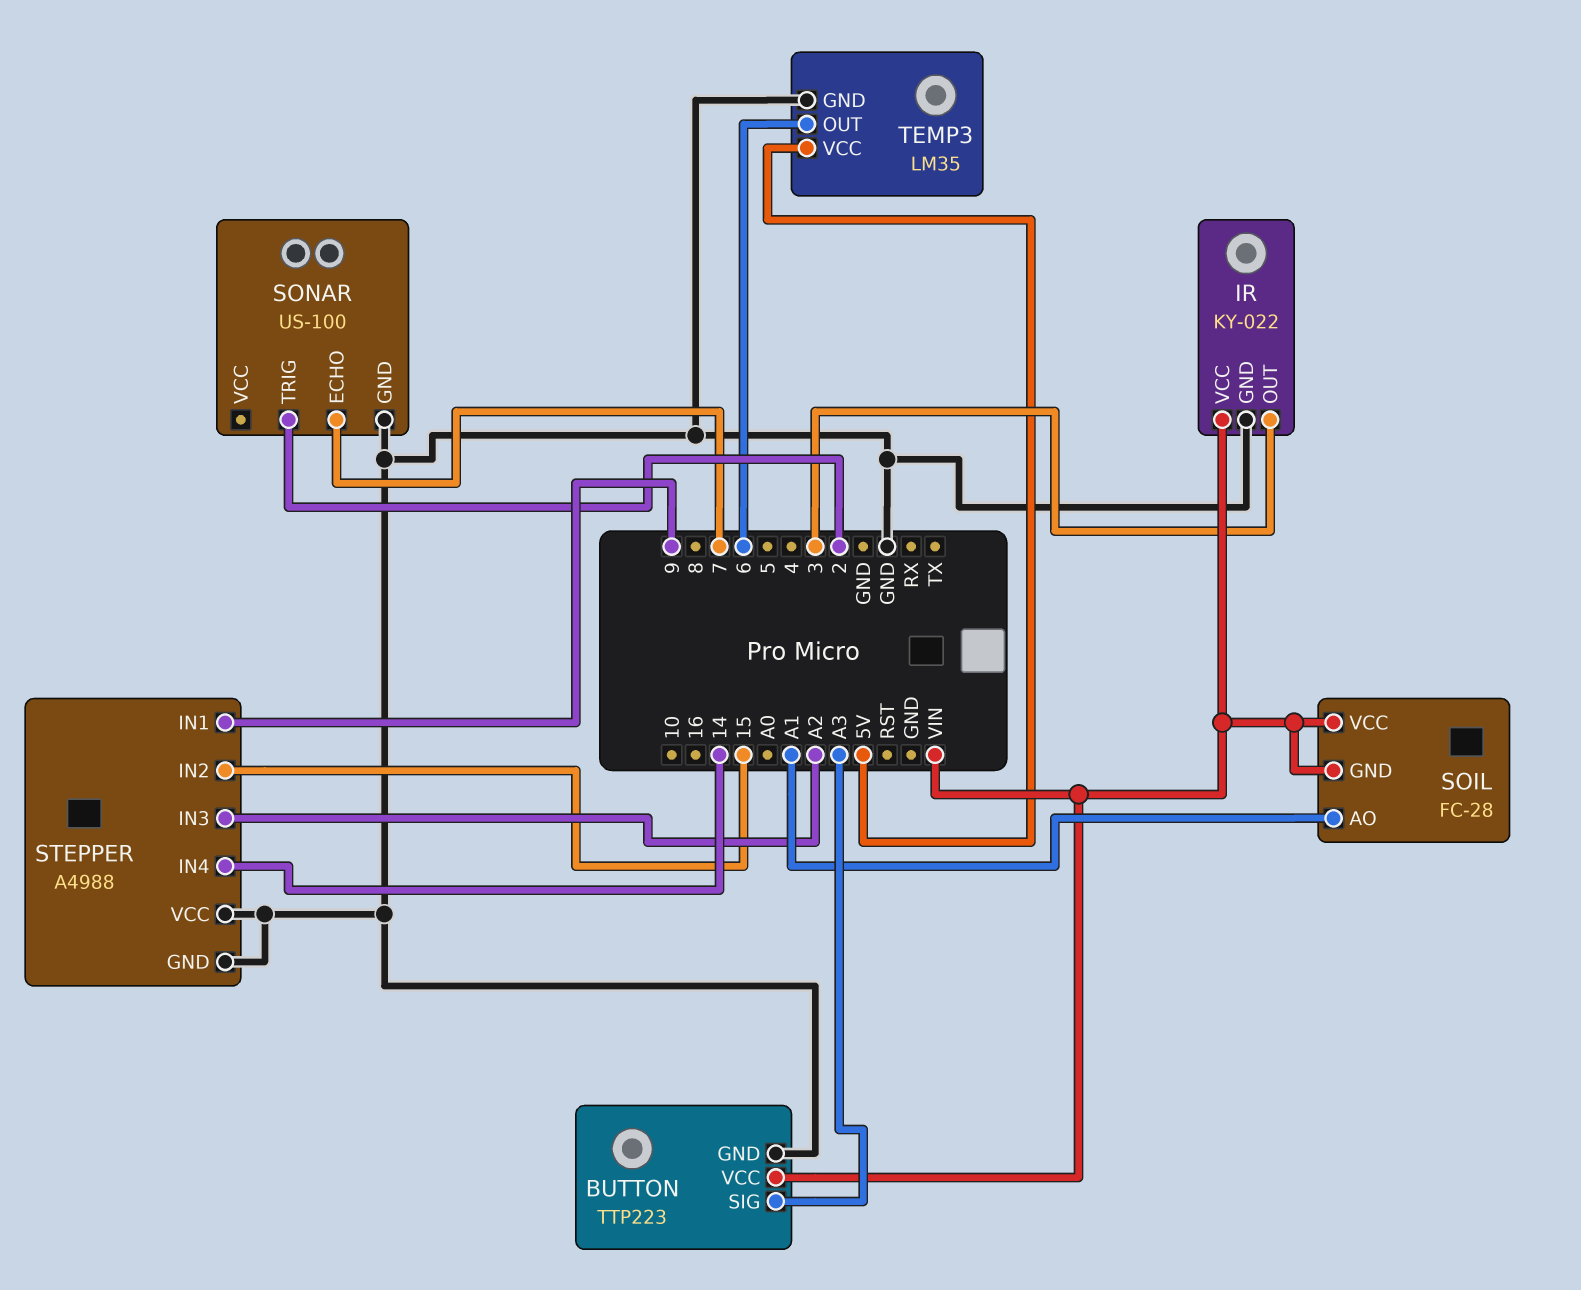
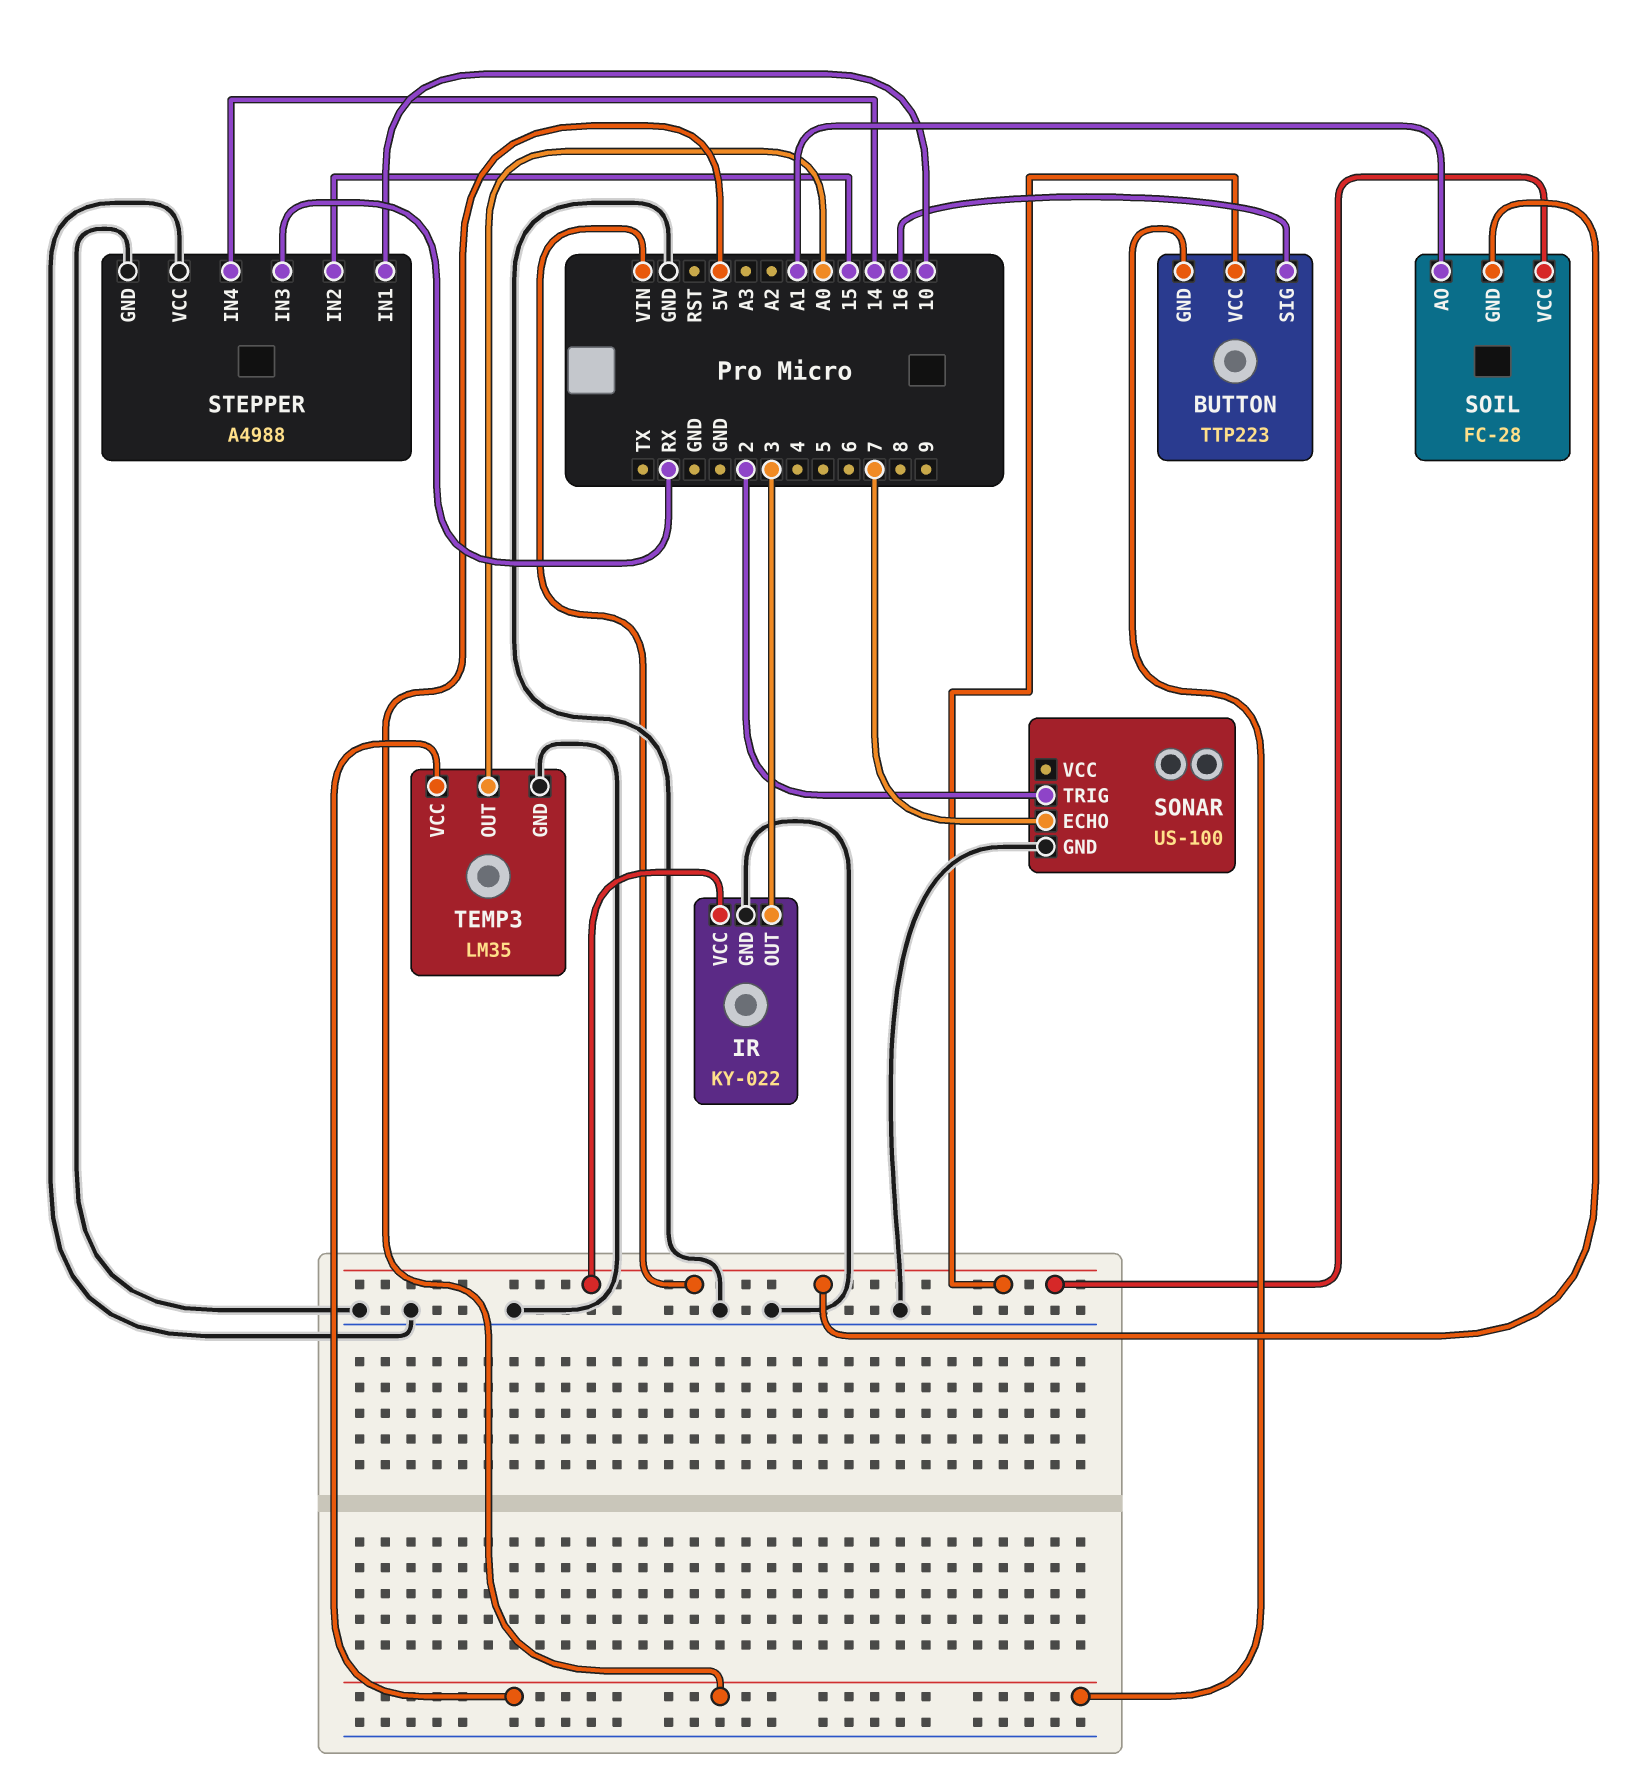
BUTTON pin GND: GND -> 5V
BUTTON pin SIG: A3 -> 16
STEPPER pin IN1: 9 -> 10
STEPPER pin IN3: A2 -> RX
TEMP3 pin OUT: 6 -> A0

